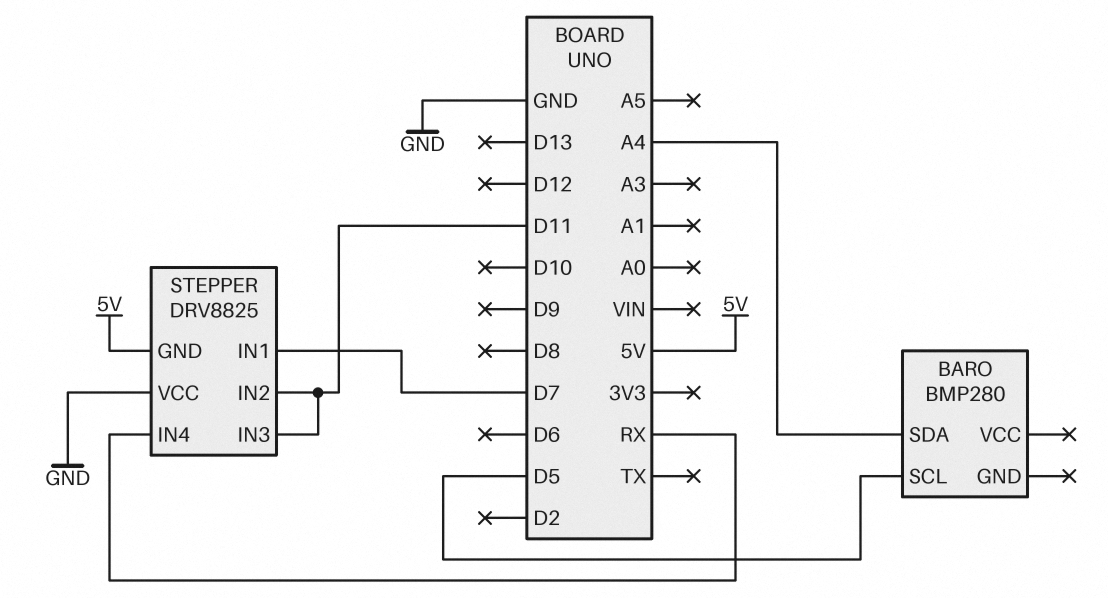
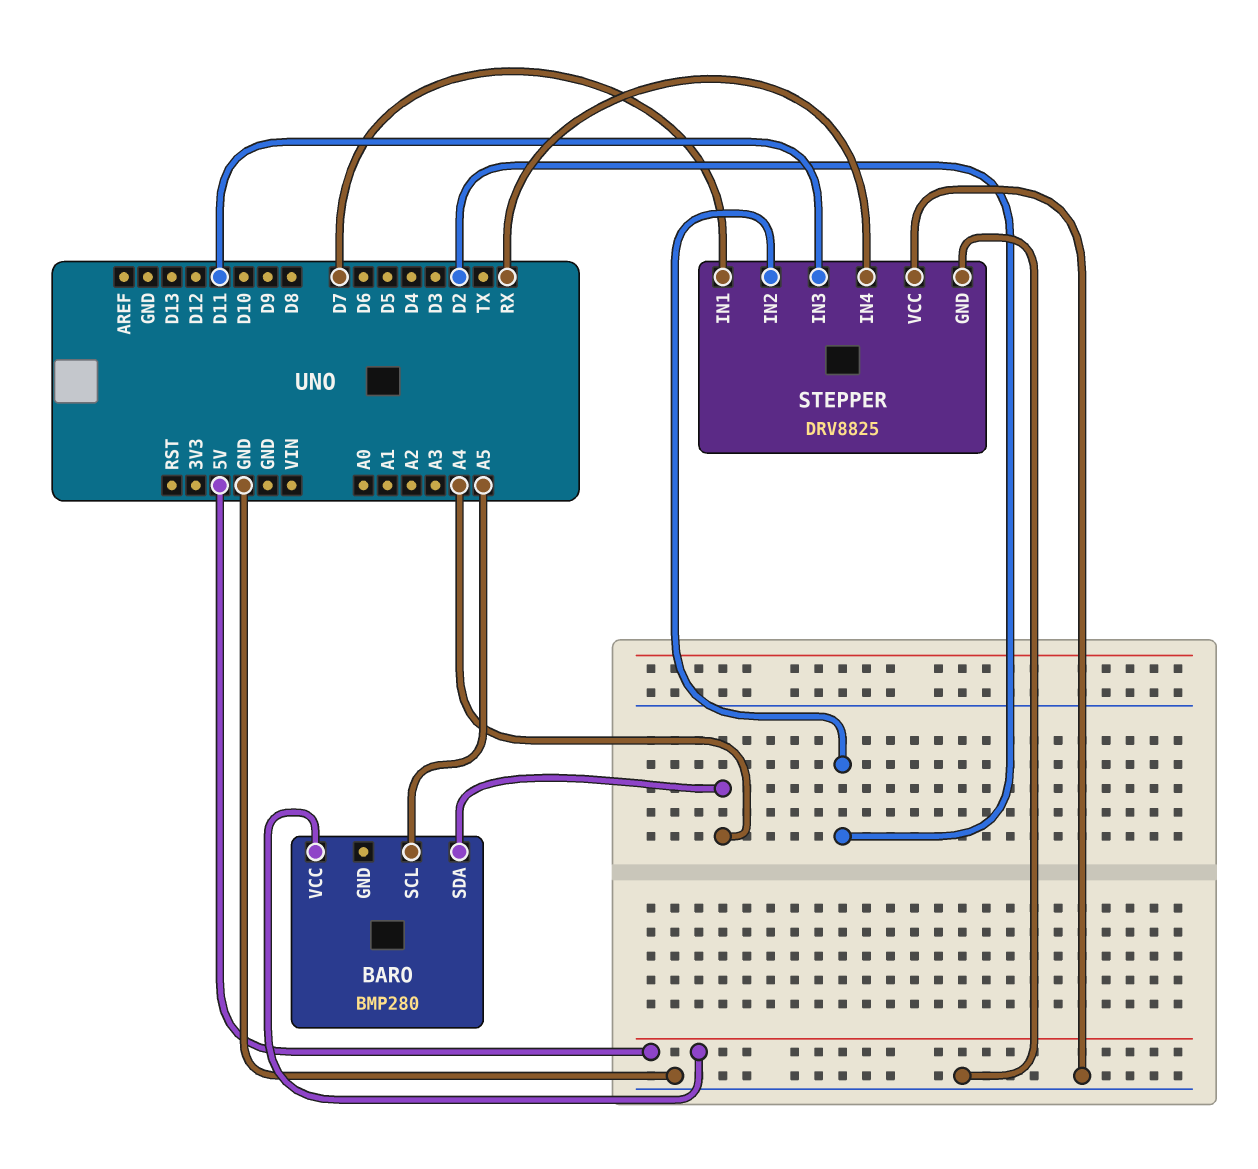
BARO pin SCL: D5 -> A5
BARO pin VCC: none -> 5V
STEPPER pin GND: 5V -> GND
STEPPER pin IN2: D11 -> D2

